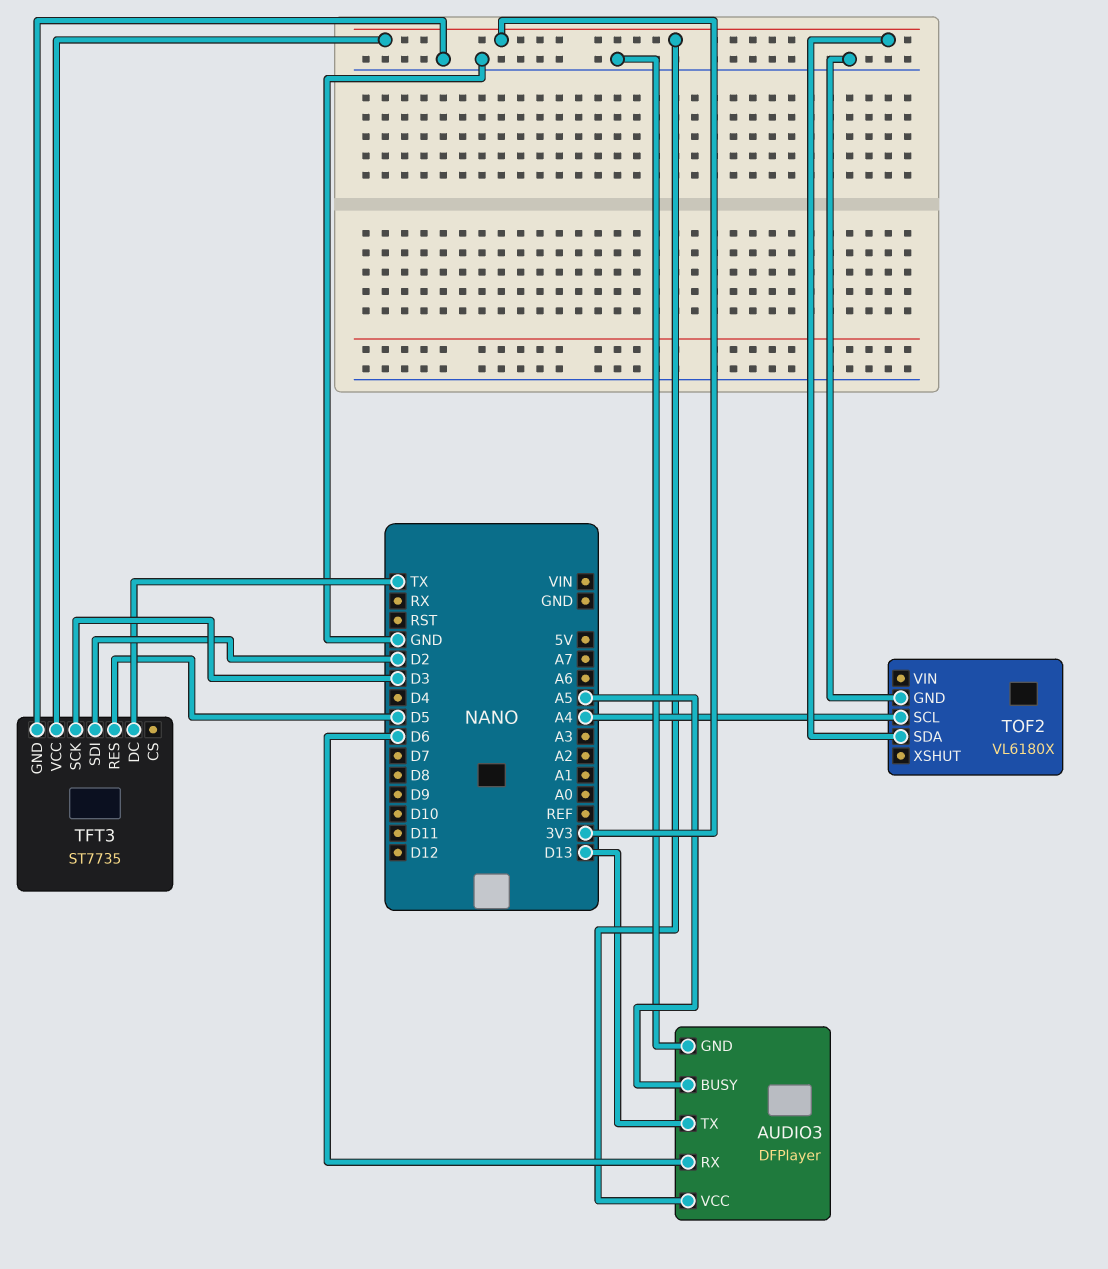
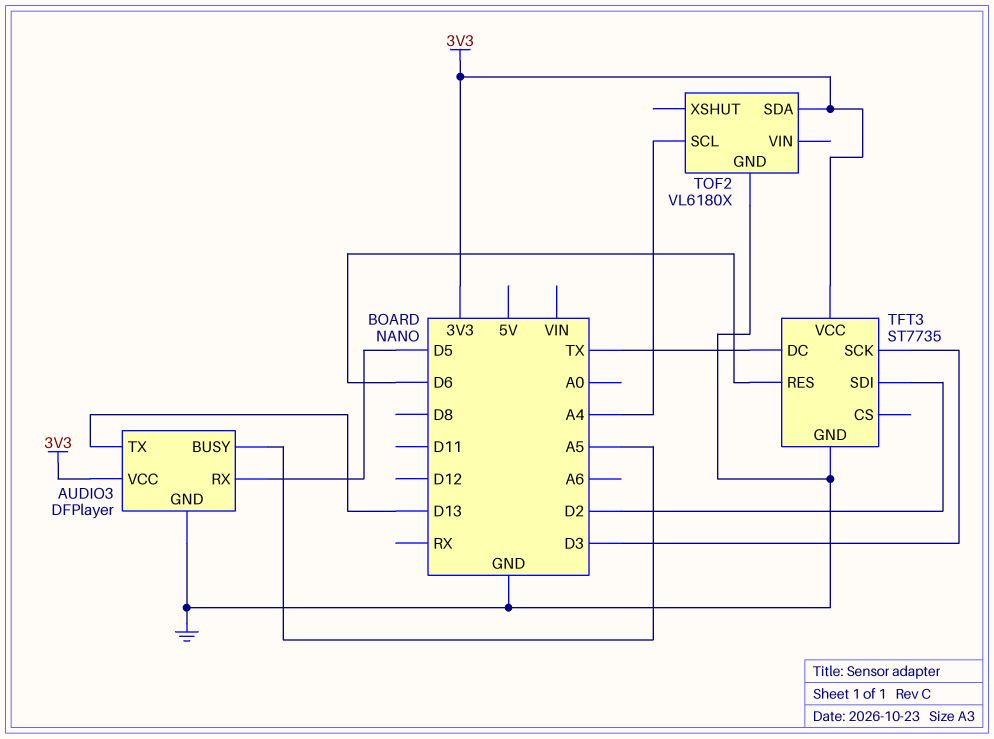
AUDIO3 pin RX: D6 -> D5
TFT3 pin RES: D5 -> D6

